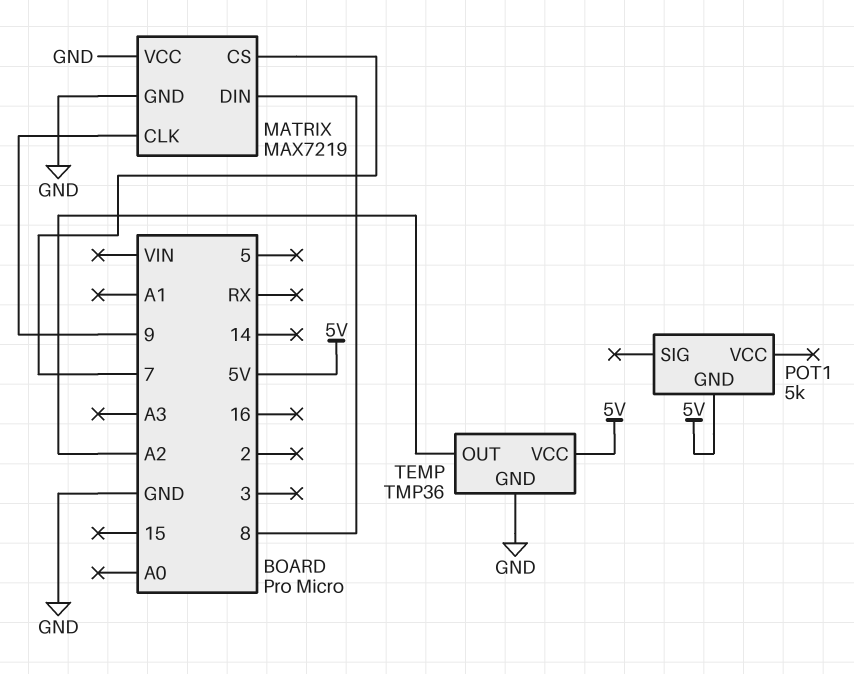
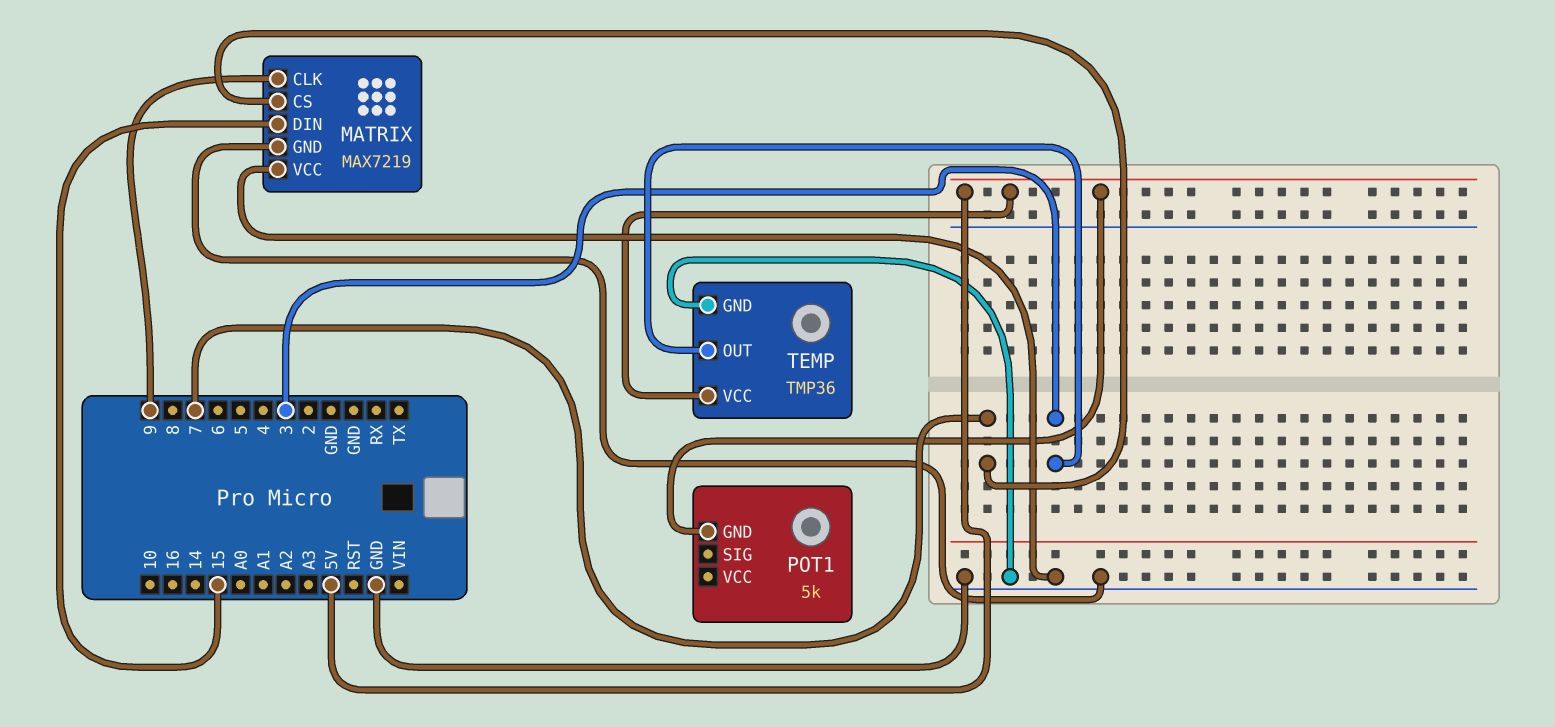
MATRIX pin DIN: 8 -> 15
TEMP pin OUT: A2 -> 3

